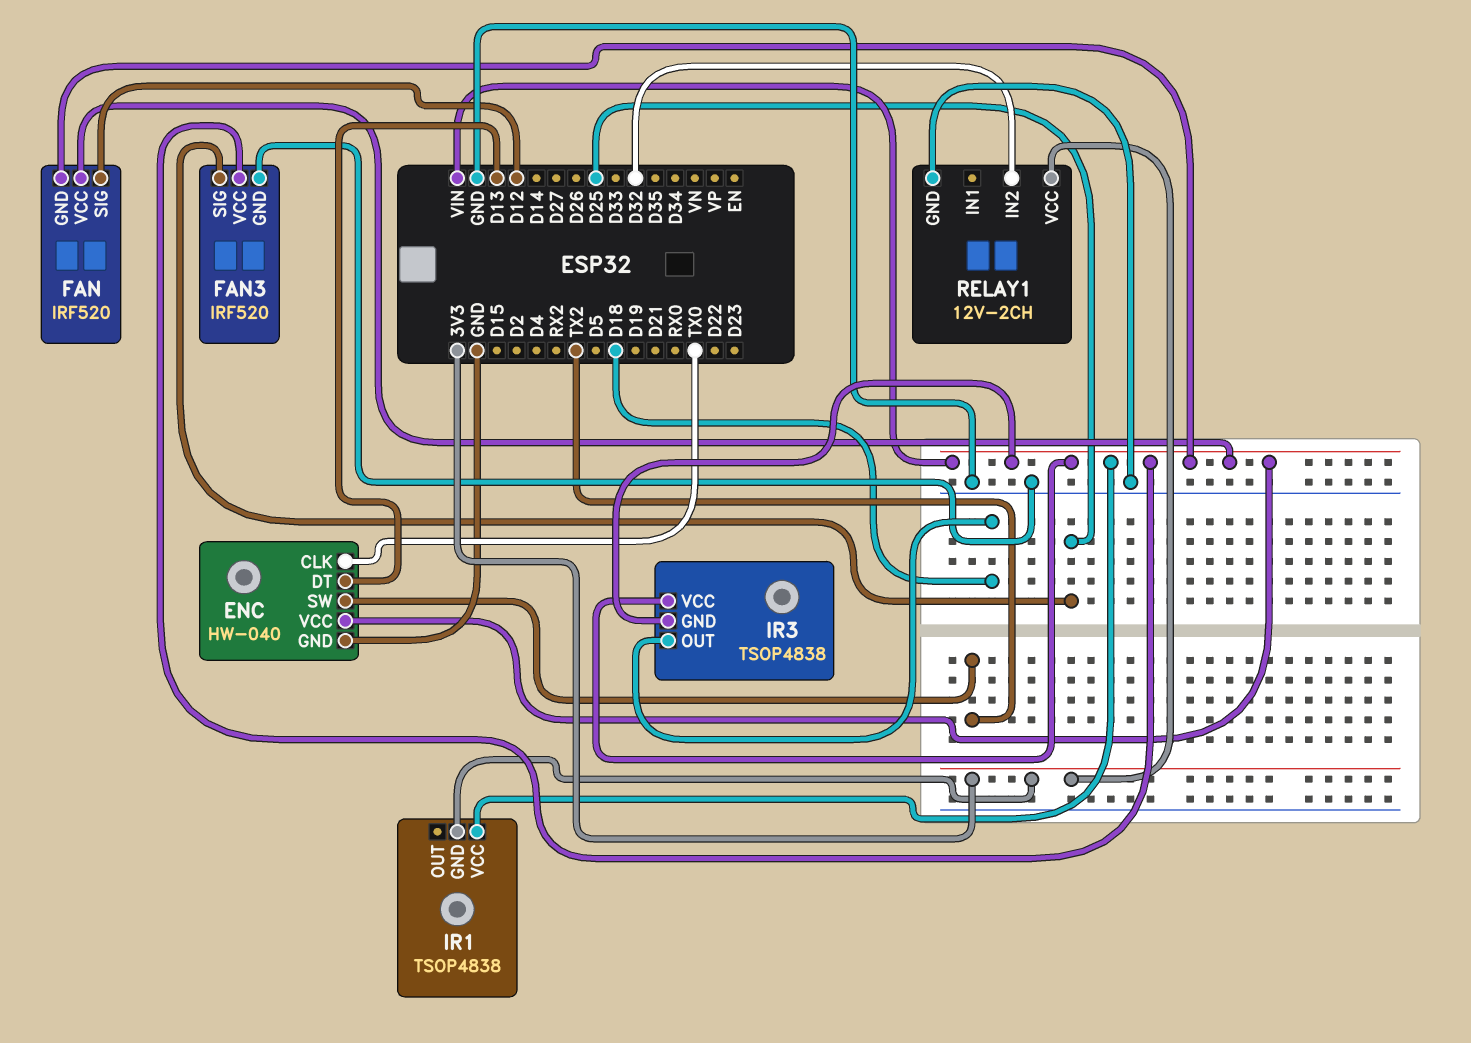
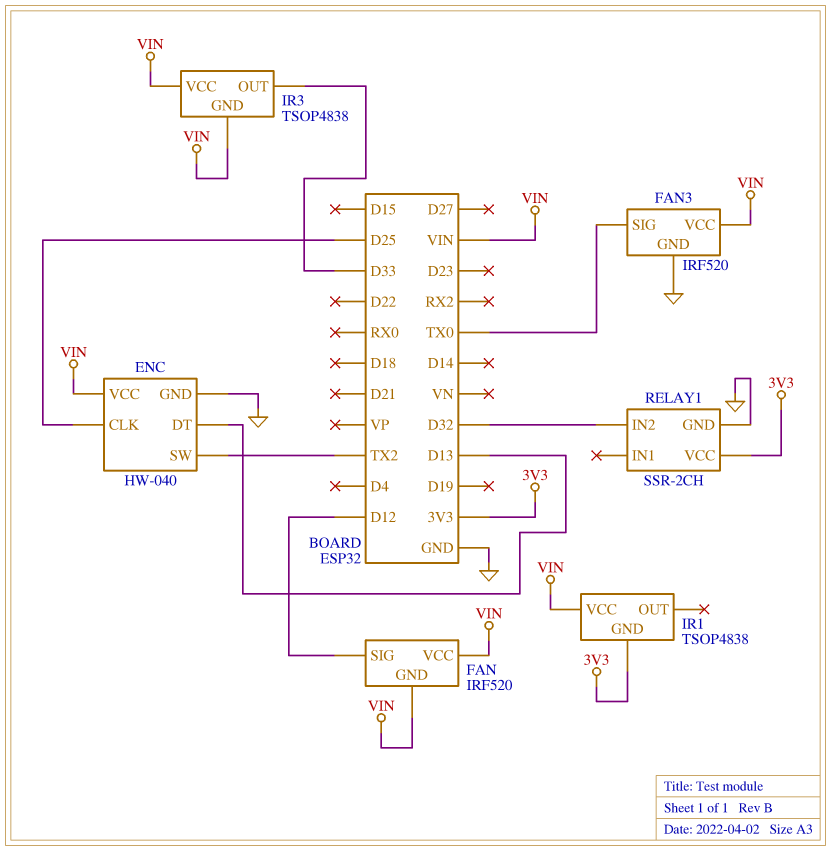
ENC pin CLK: TX0 -> D25
FAN3 pin SIG: D25 -> TX0
IR3 pin OUT: D18 -> D33
RELAY1: 12V-2CH -> SSR-2CH

